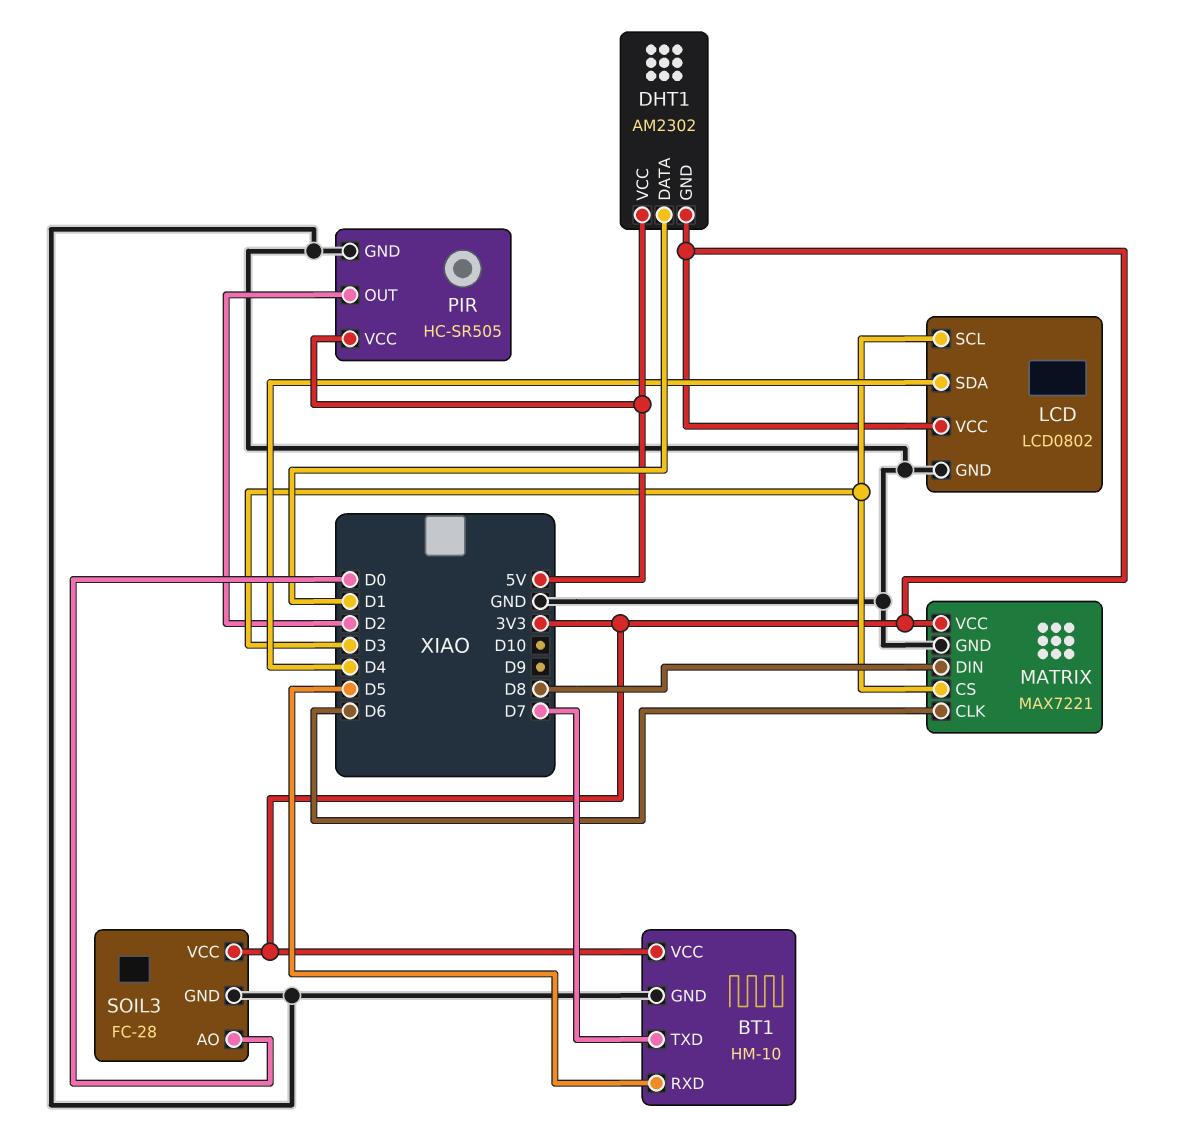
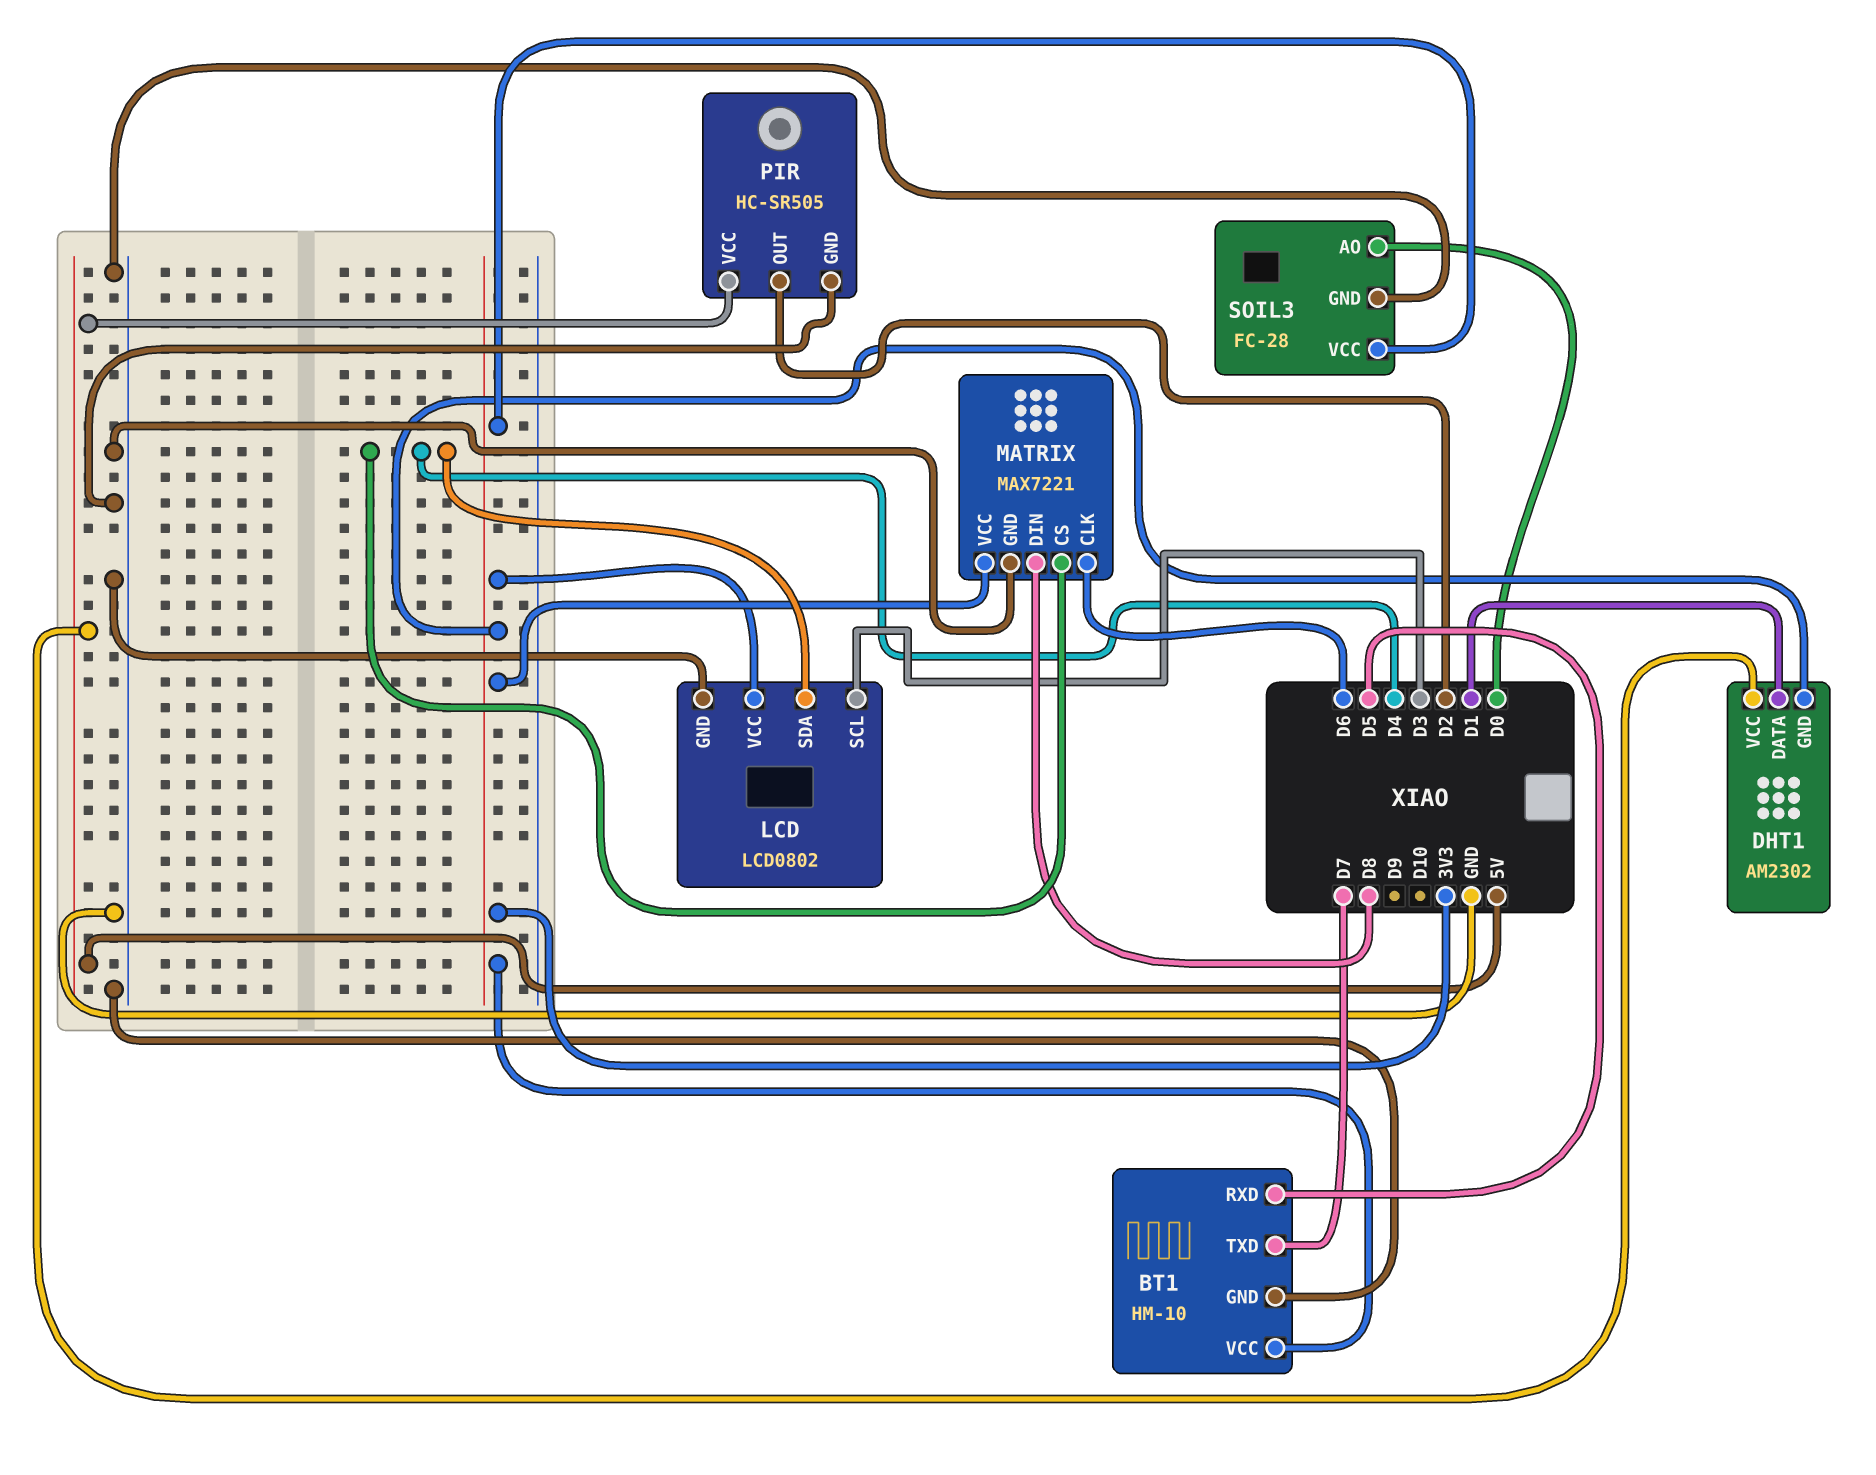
MATRIX pin CS: D3 -> D4

